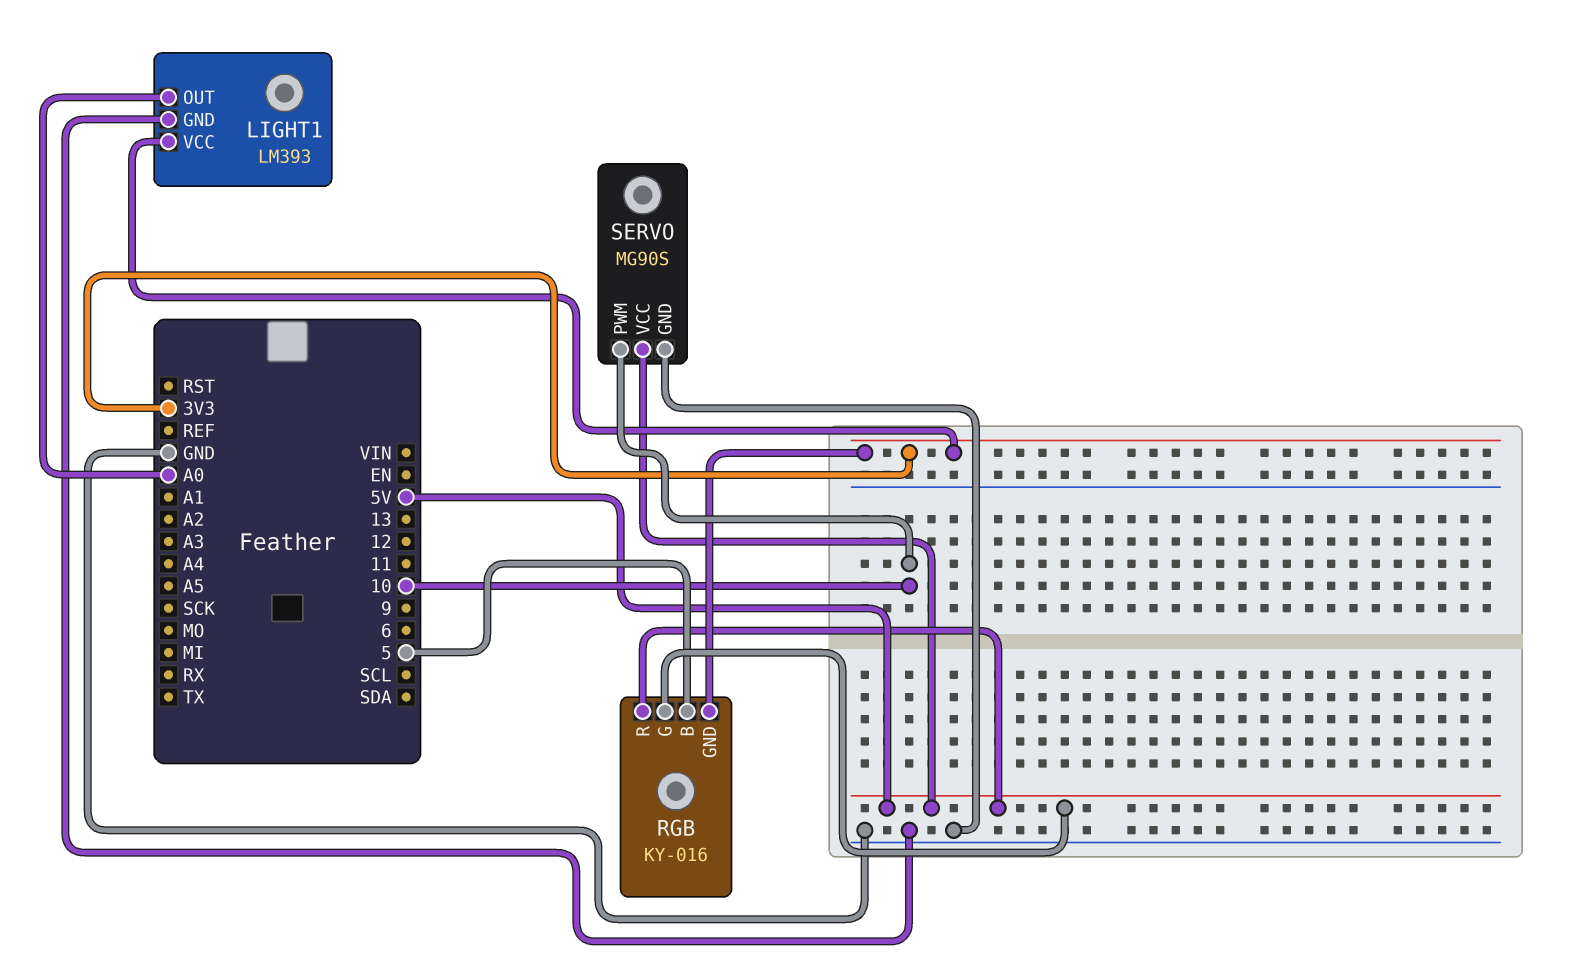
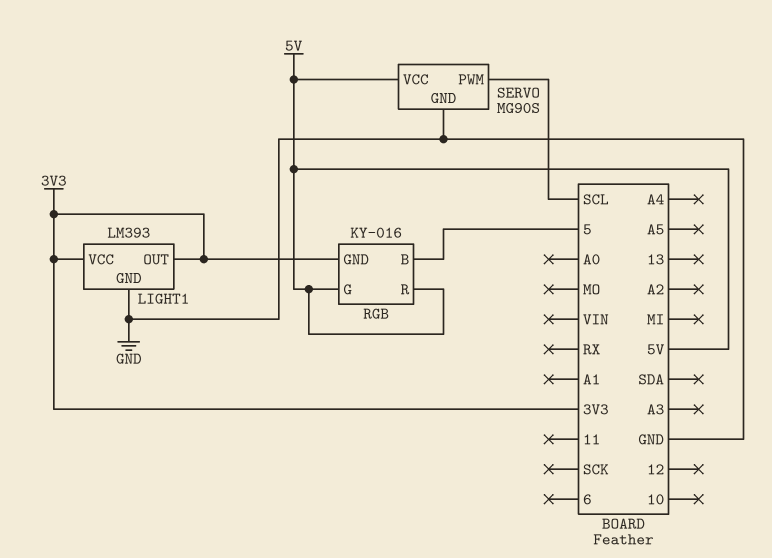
LIGHT1 pin OUT: A0 -> 3V3
SERVO pin PWM: 10 -> SCL

